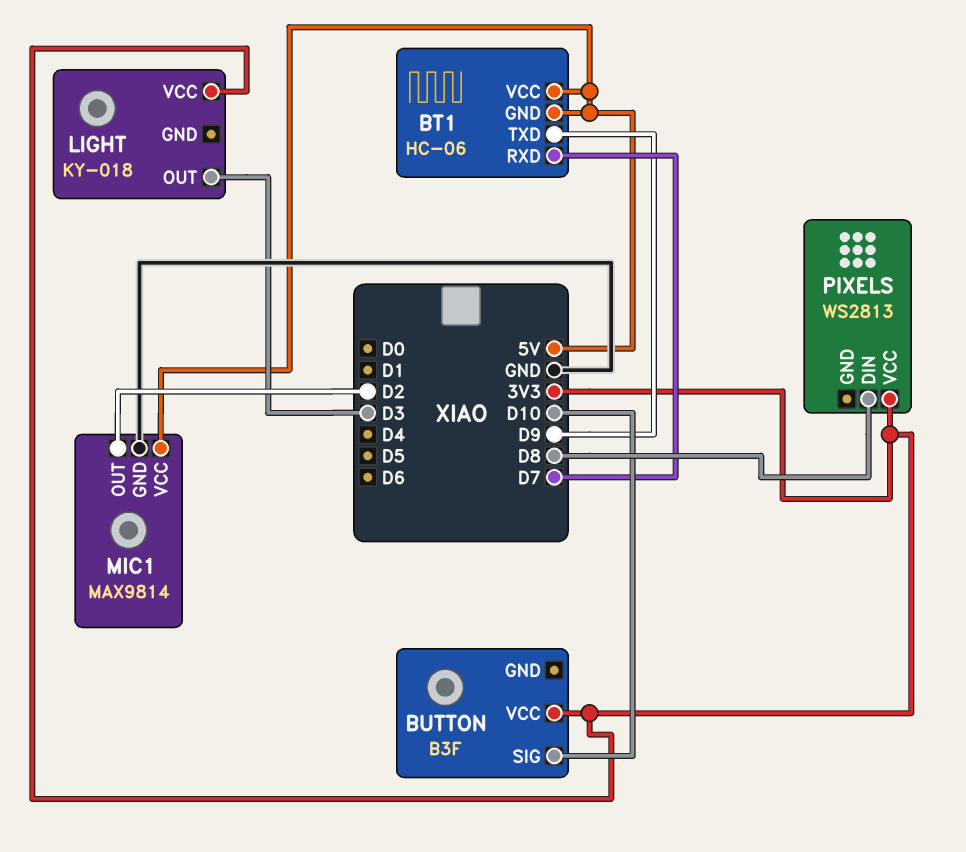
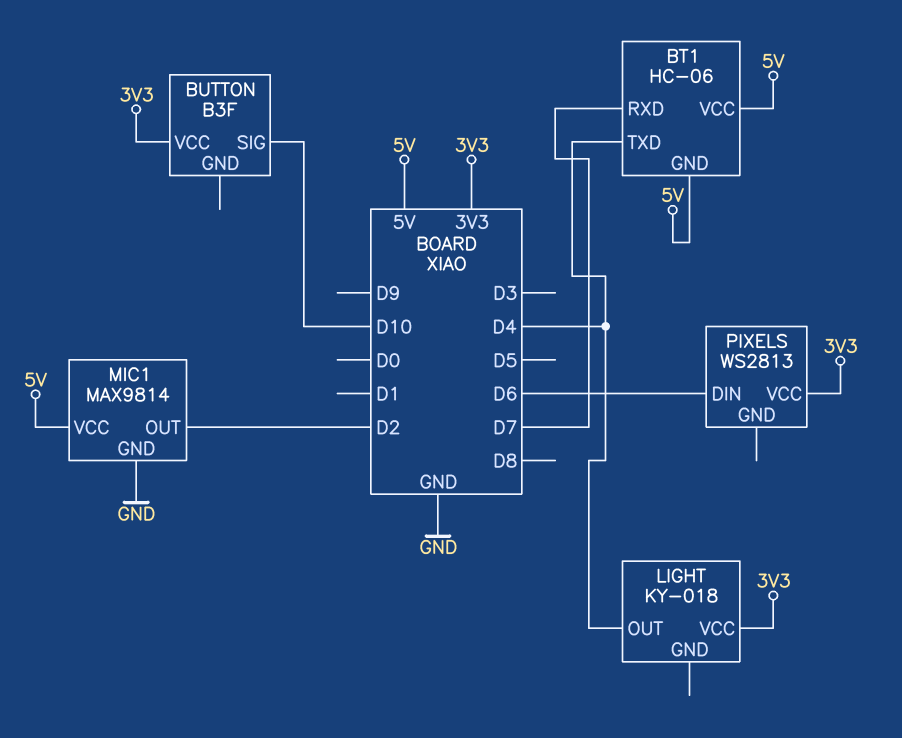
BT1 pin TXD: D9 -> D4
LIGHT pin OUT: D3 -> D4
PIXELS pin DIN: D8 -> D6

